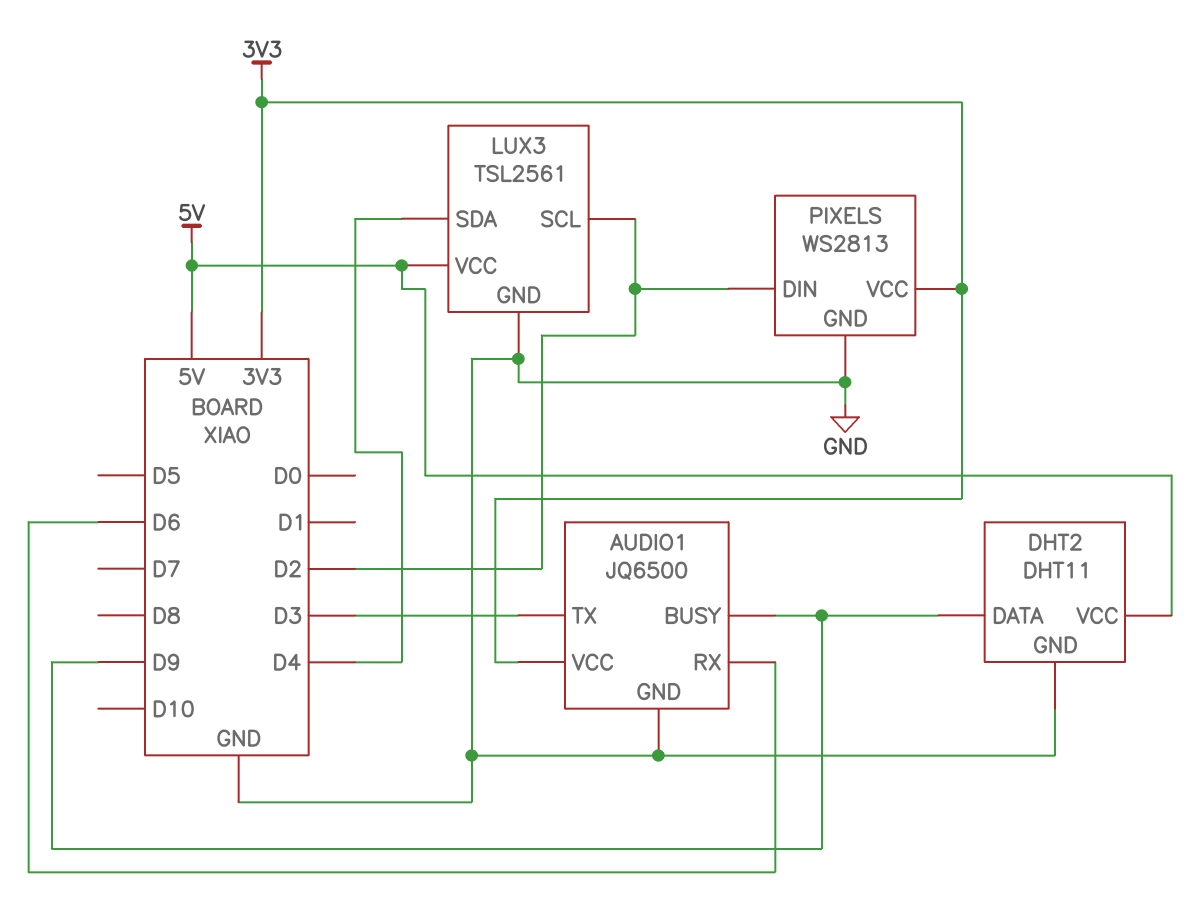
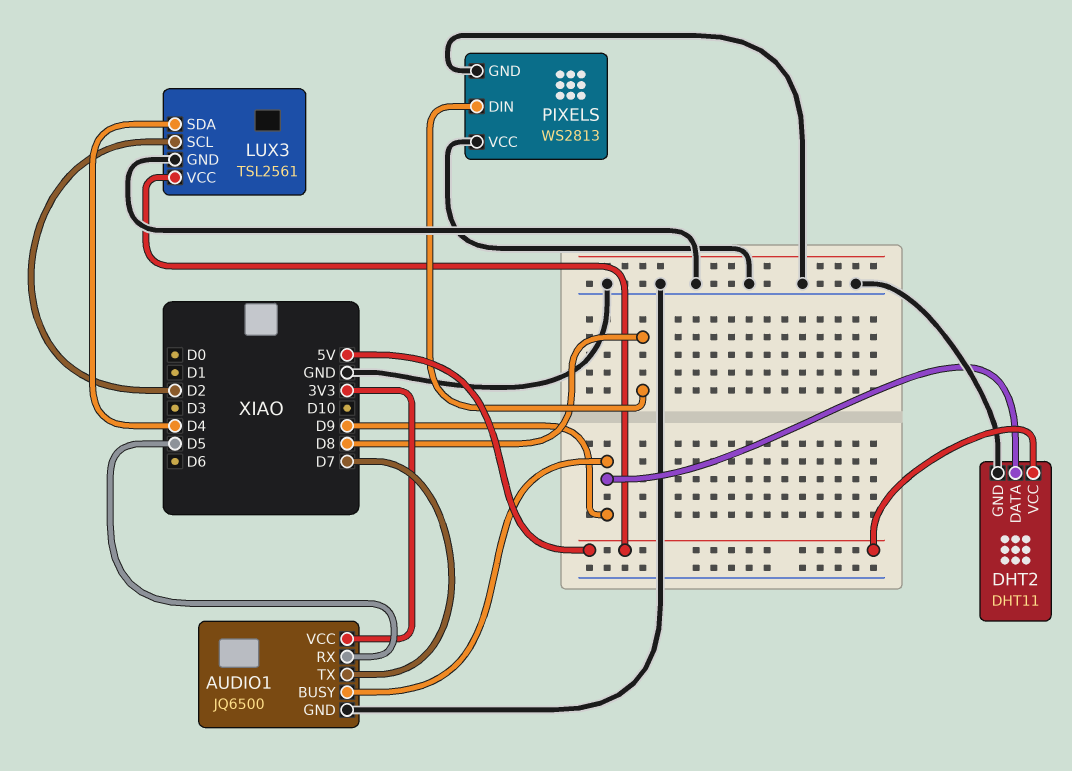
AUDIO1 pin RX: D6 -> D5
AUDIO1 pin TX: D3 -> D7
PIXELS pin DIN: D2 -> D8
PIXELS pin VCC: 3V3 -> GND

